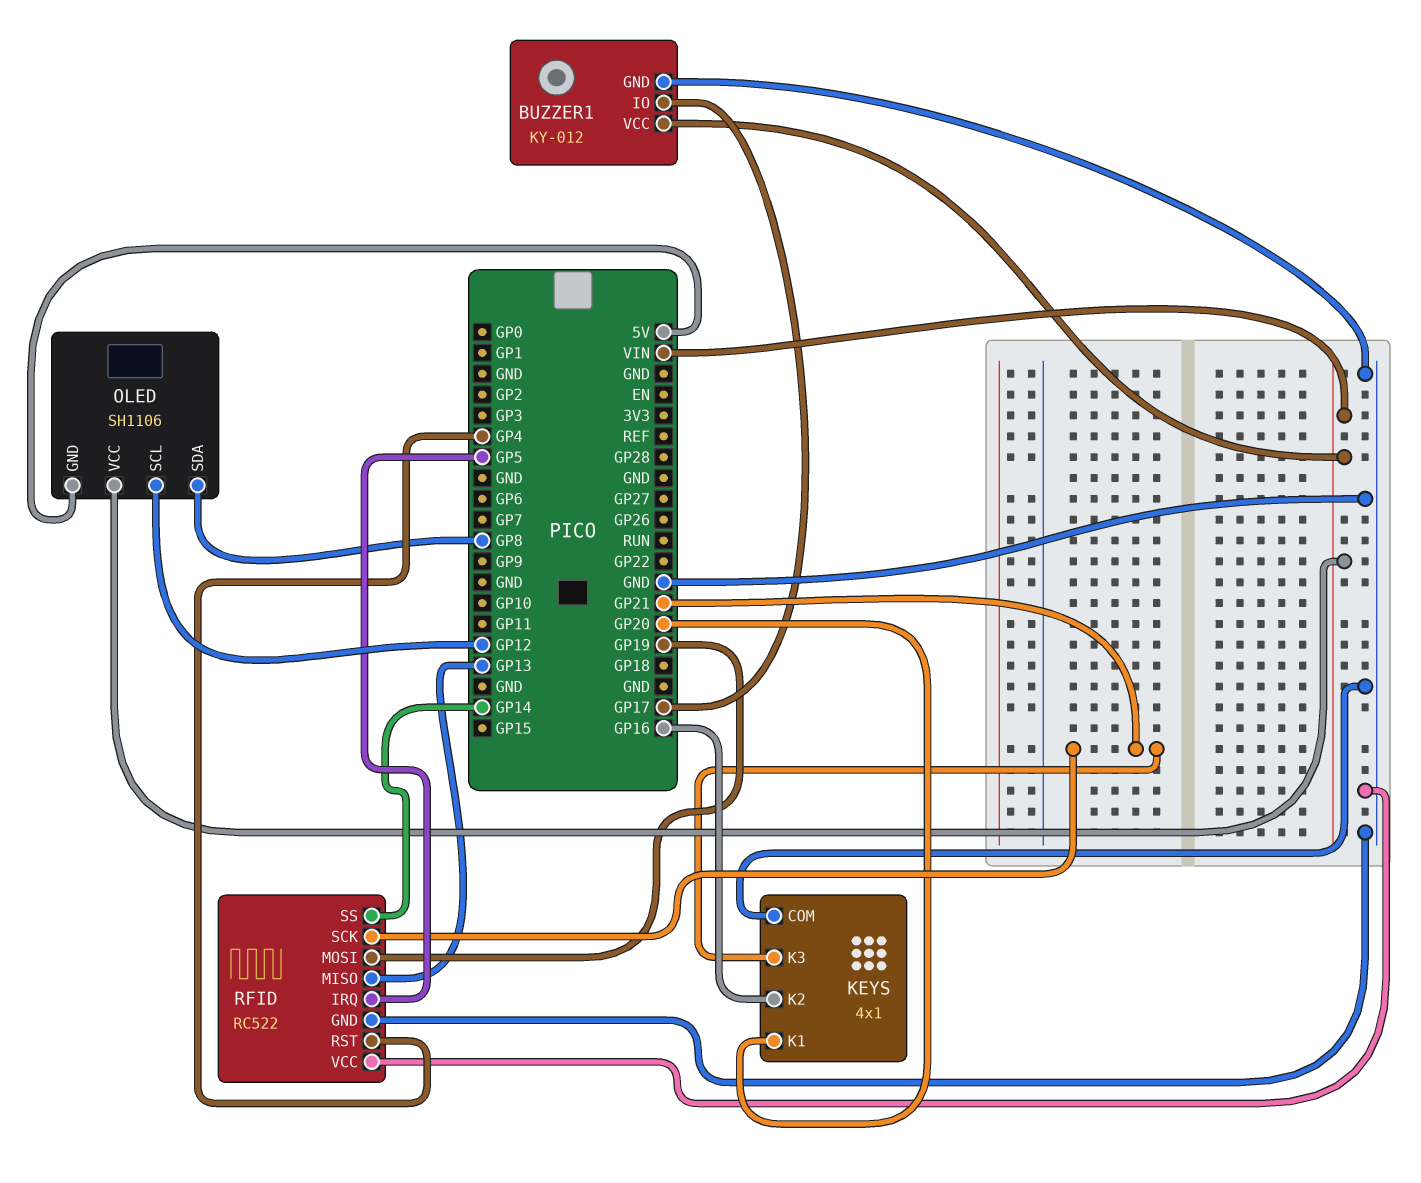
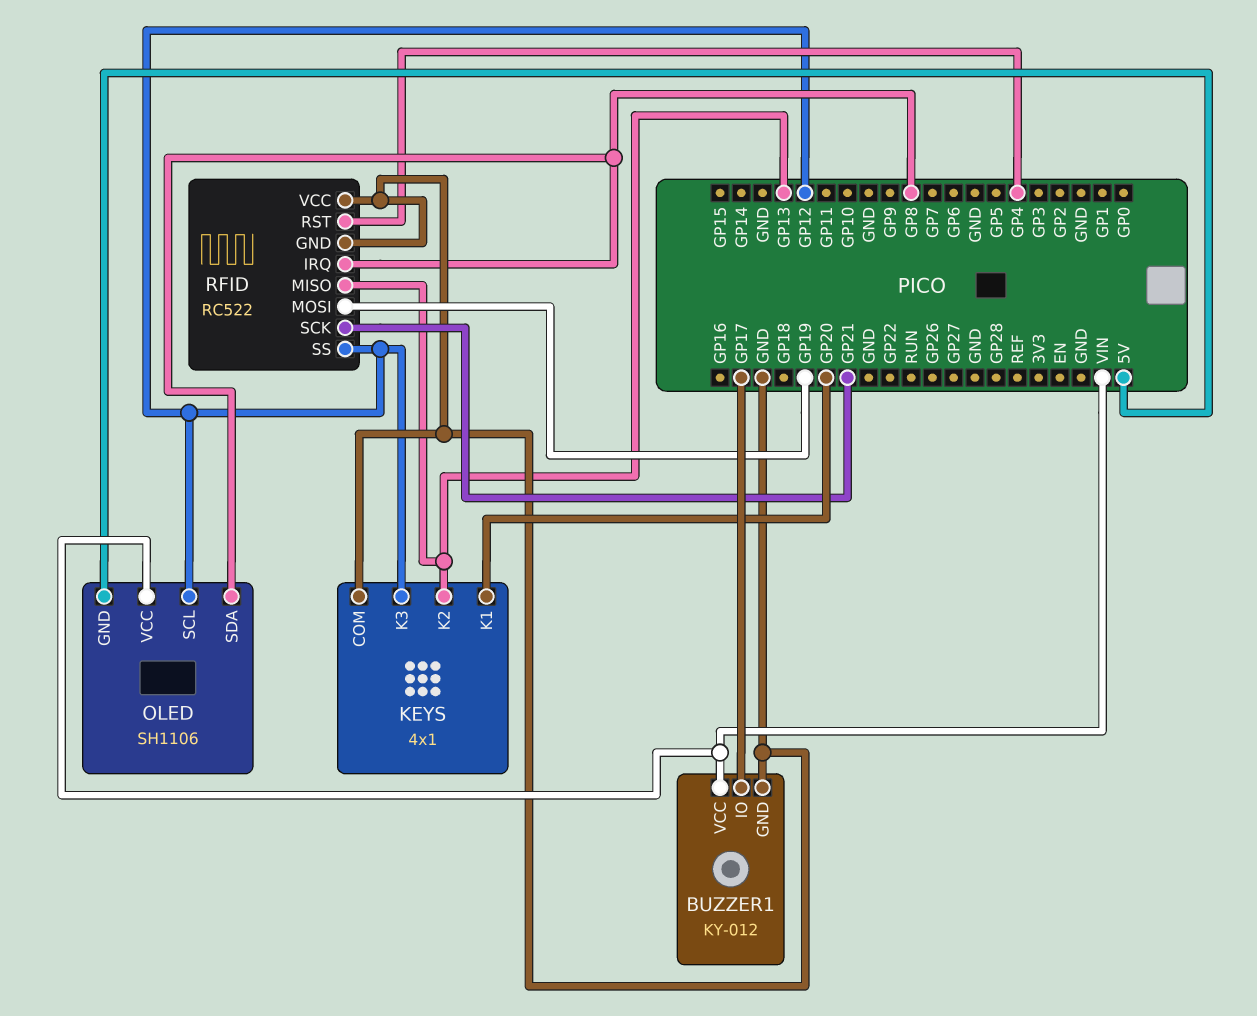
KEYS pin K2: GP16 -> GP13
KEYS pin K3: GP21 -> GP12
RFID pin IRQ: GP5 -> GP8
RFID pin SS: GP14 -> GP12

